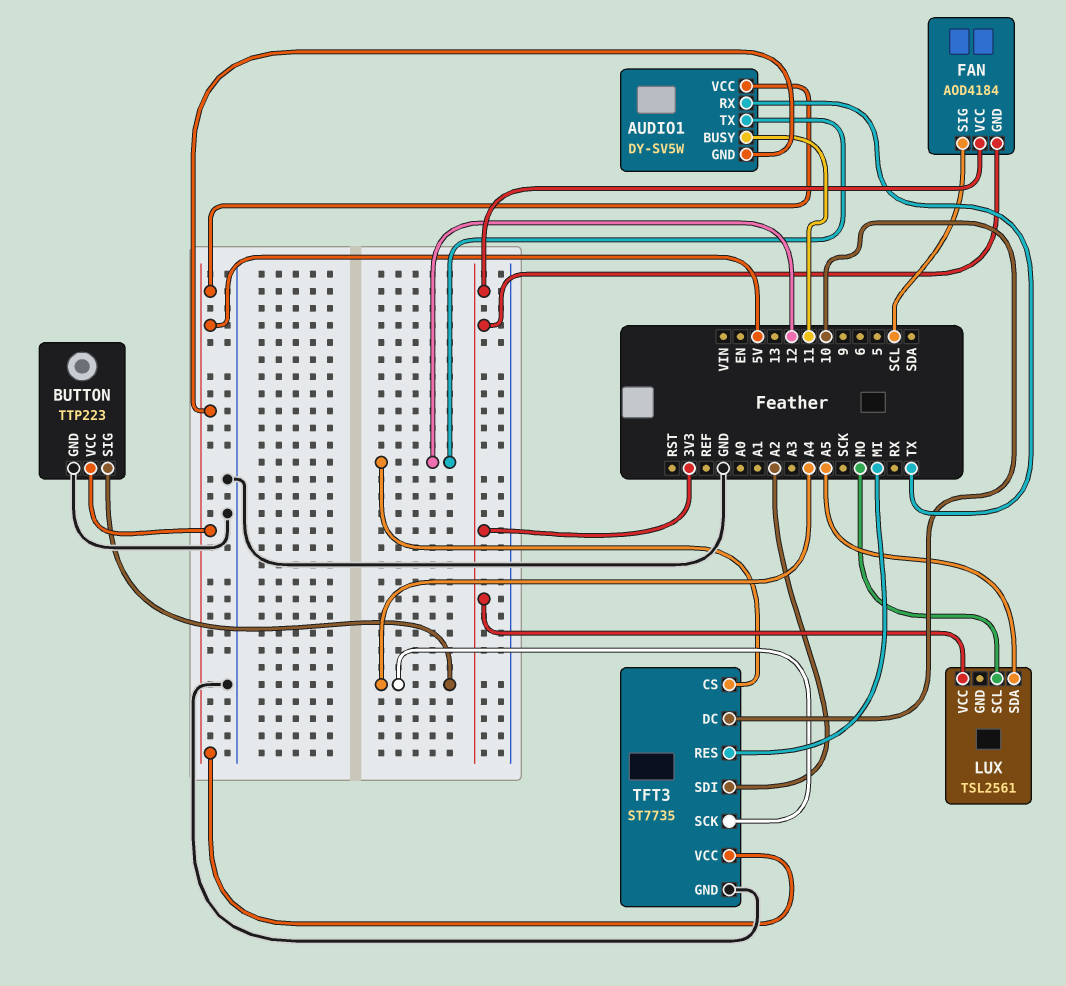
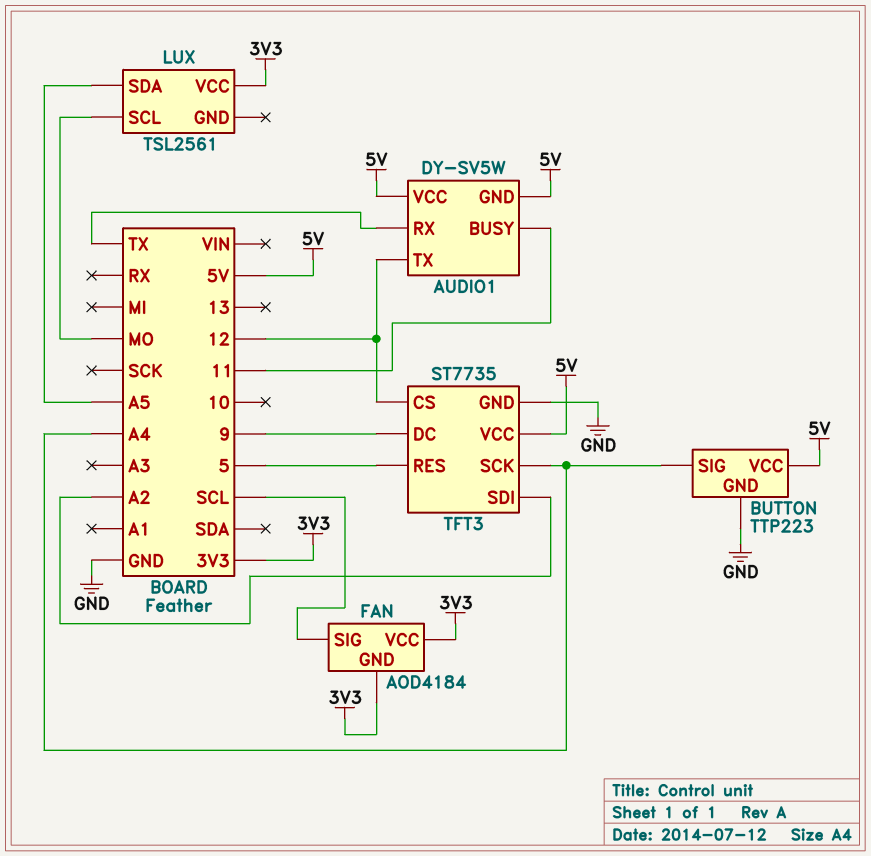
TFT3 pin DC: 10 -> 9
TFT3 pin RES: MI -> 5

